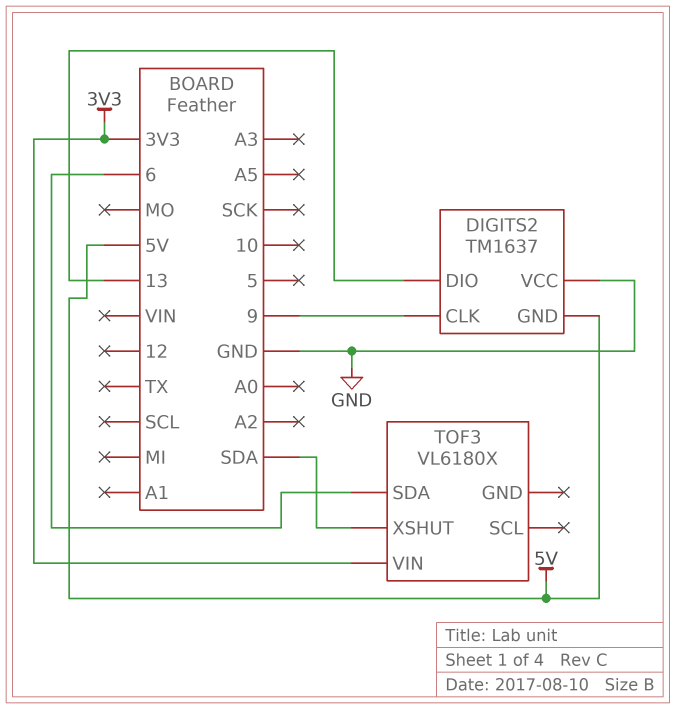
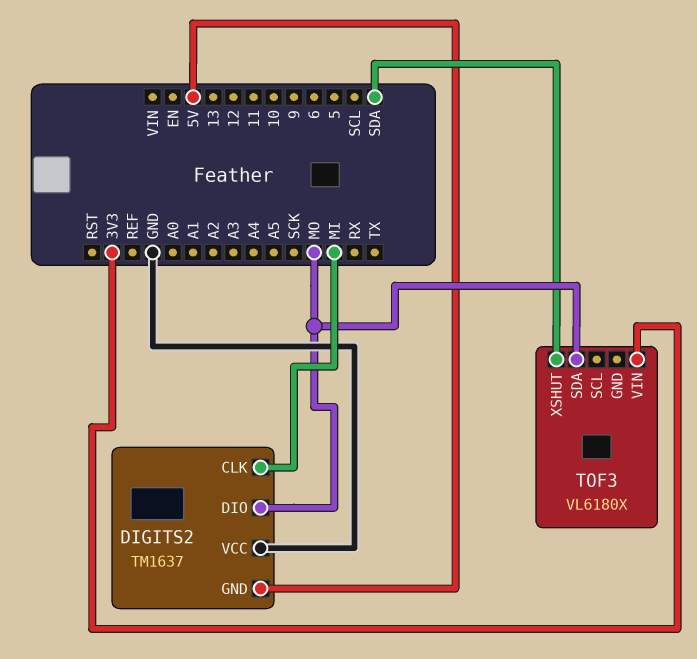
DIGITS2 pin CLK: 9 -> MI
DIGITS2 pin DIO: 13 -> MO
TOF3 pin SDA: 6 -> MO

